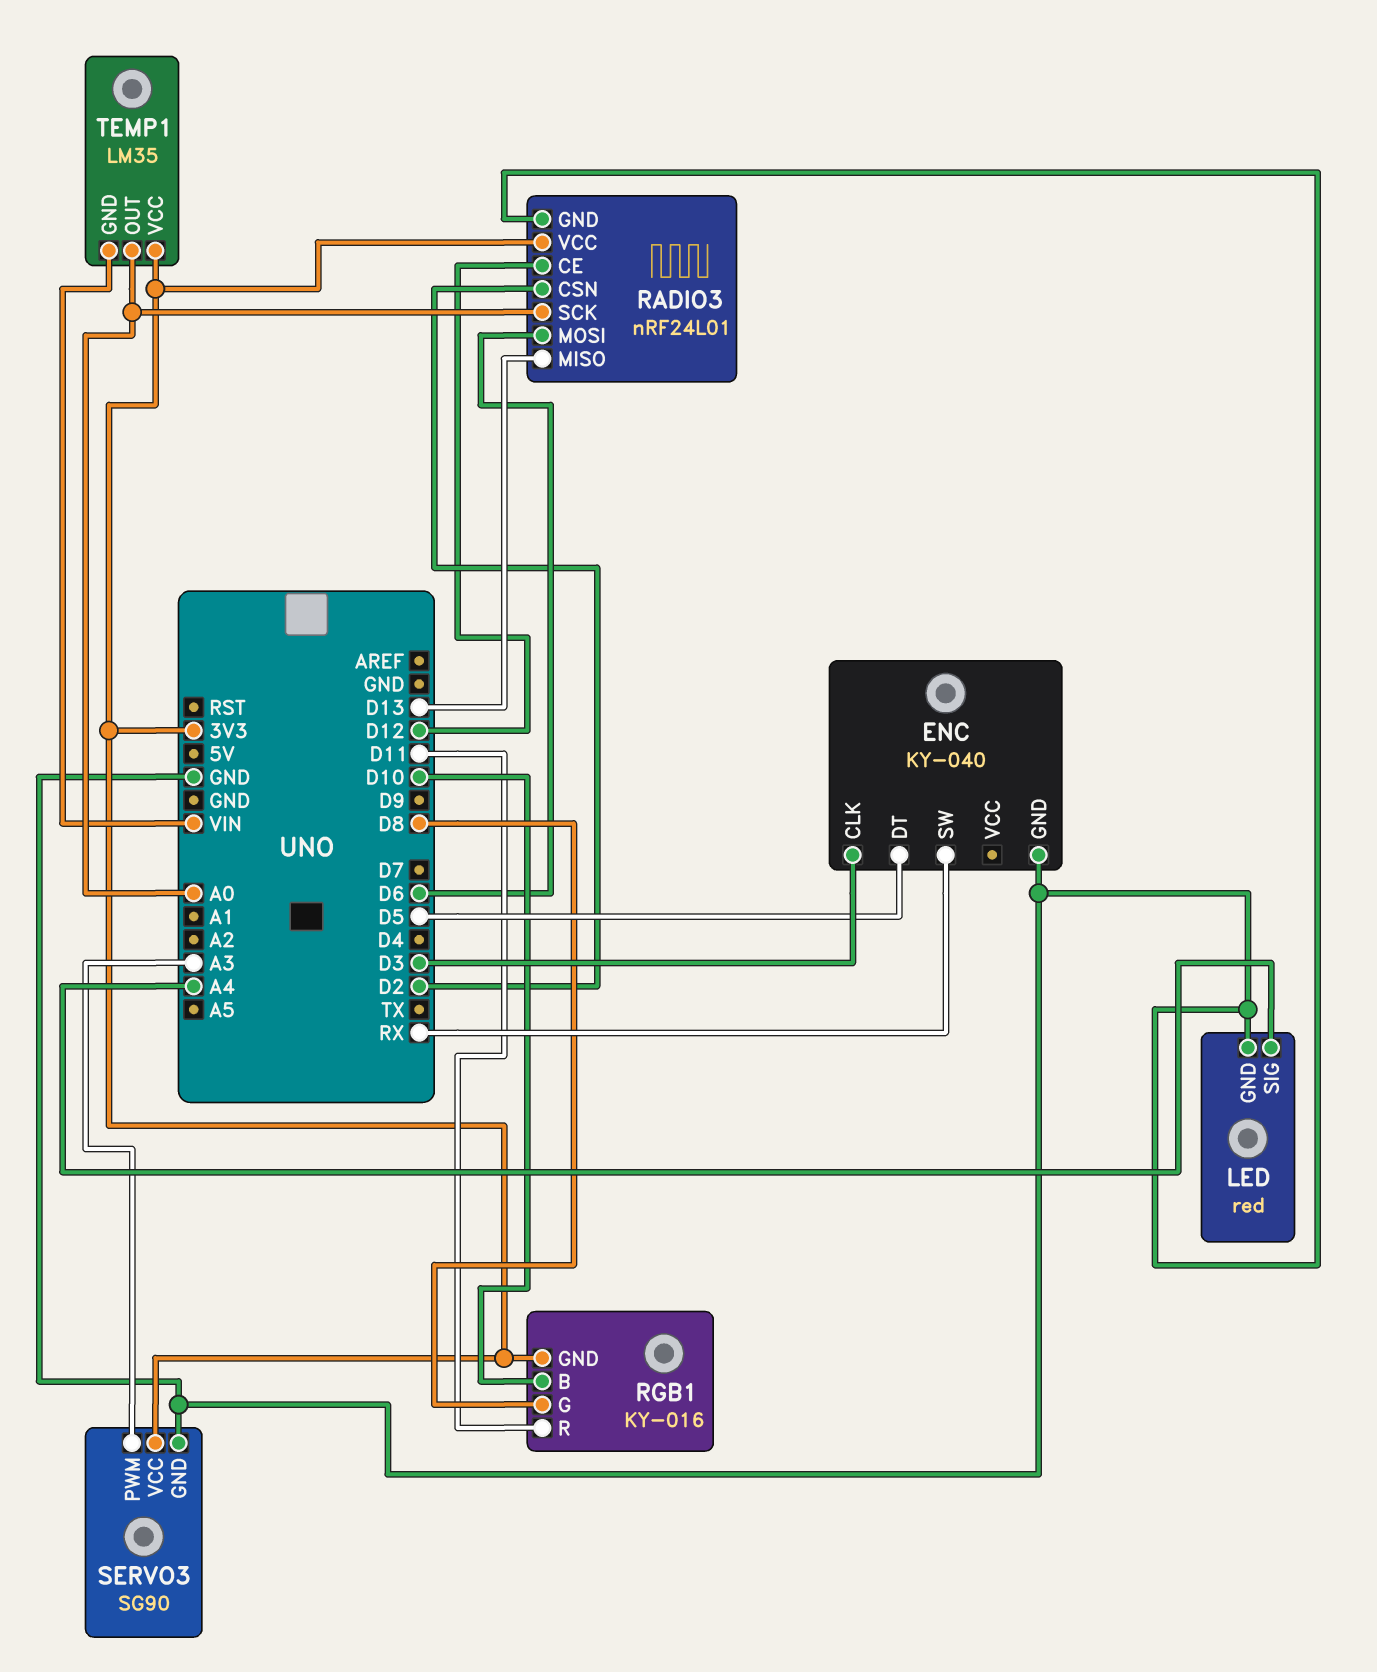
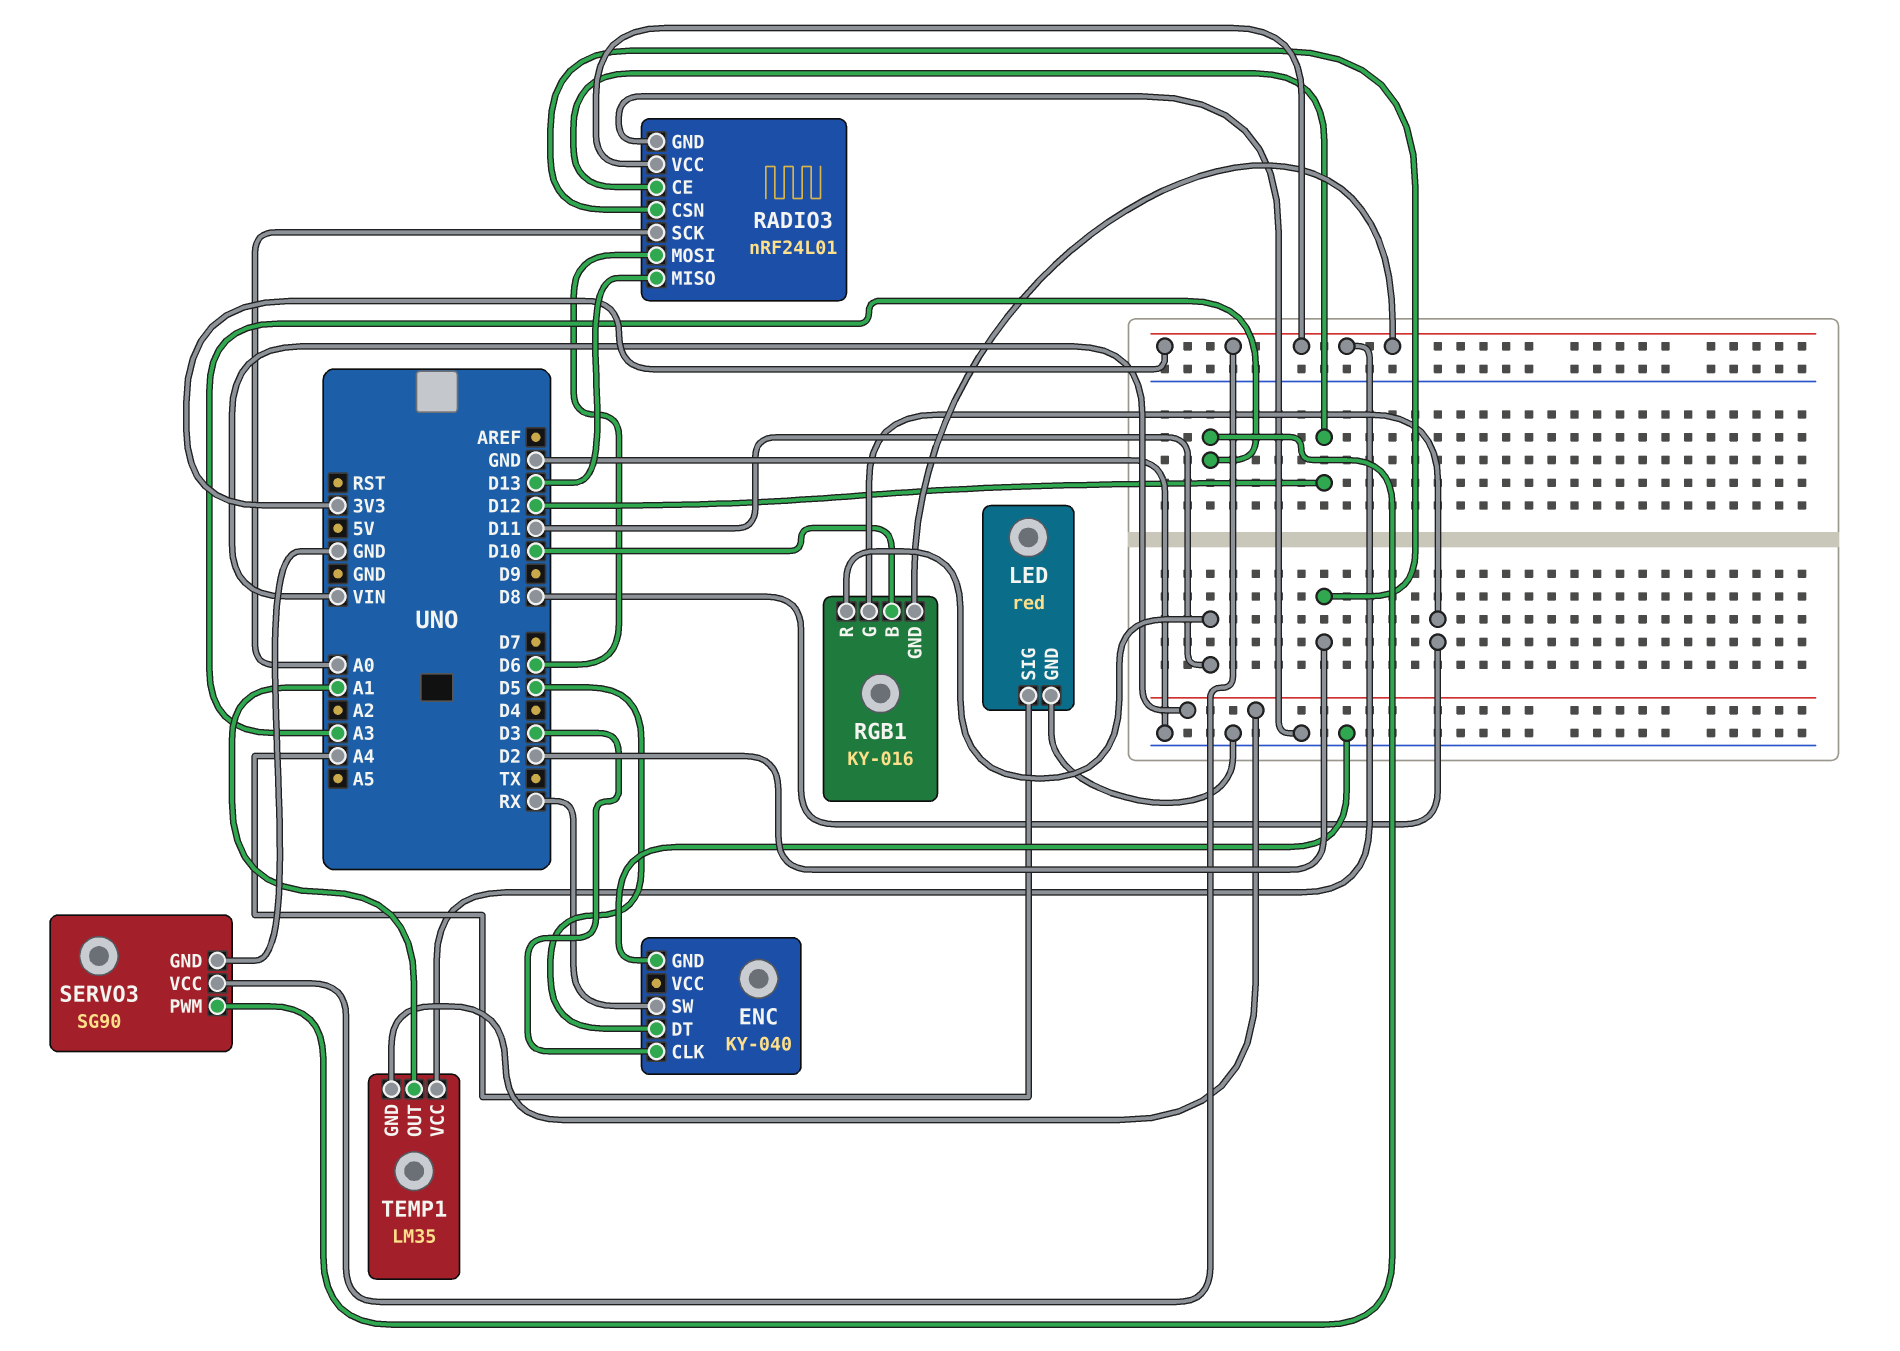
TEMP1 pin OUT: A0 -> A1

